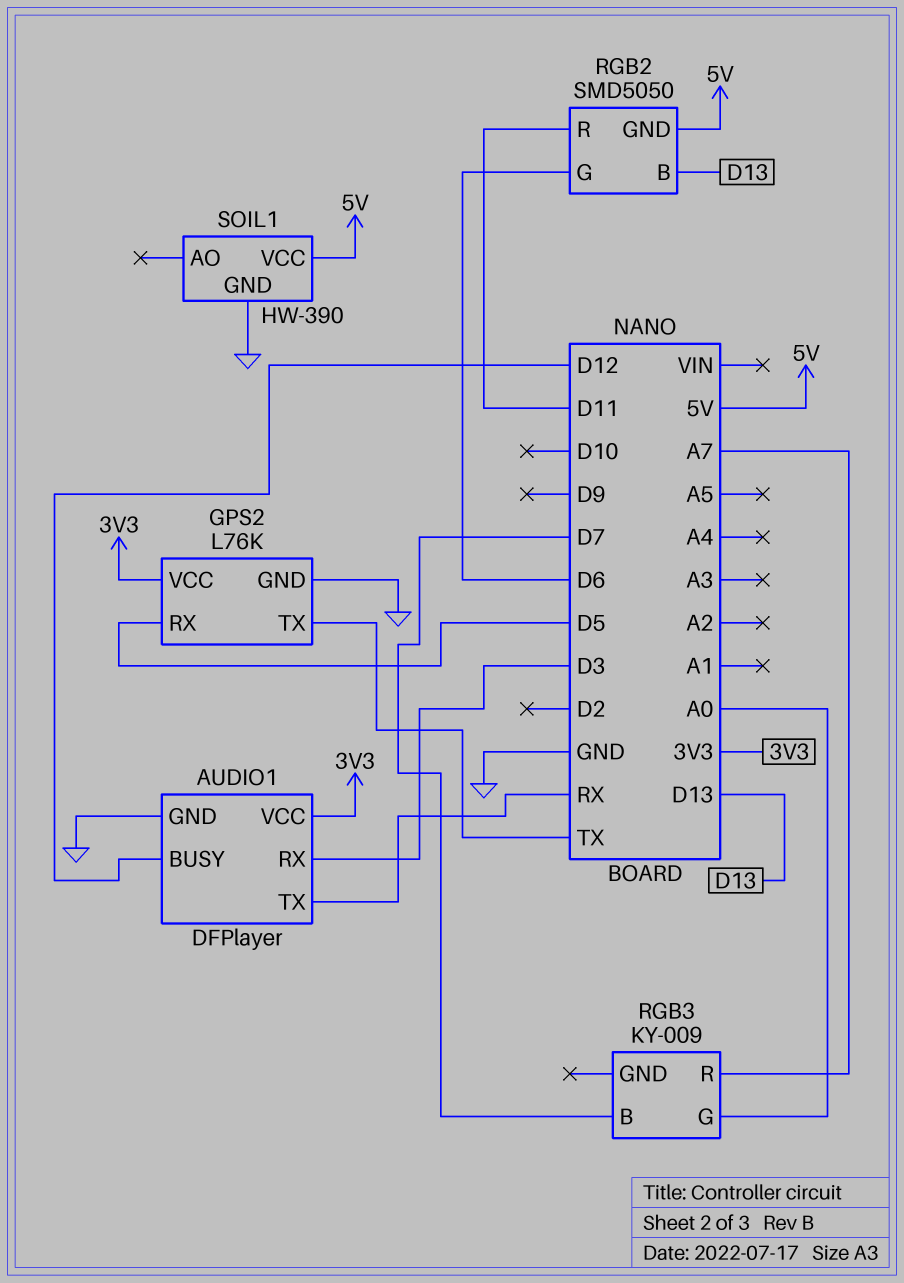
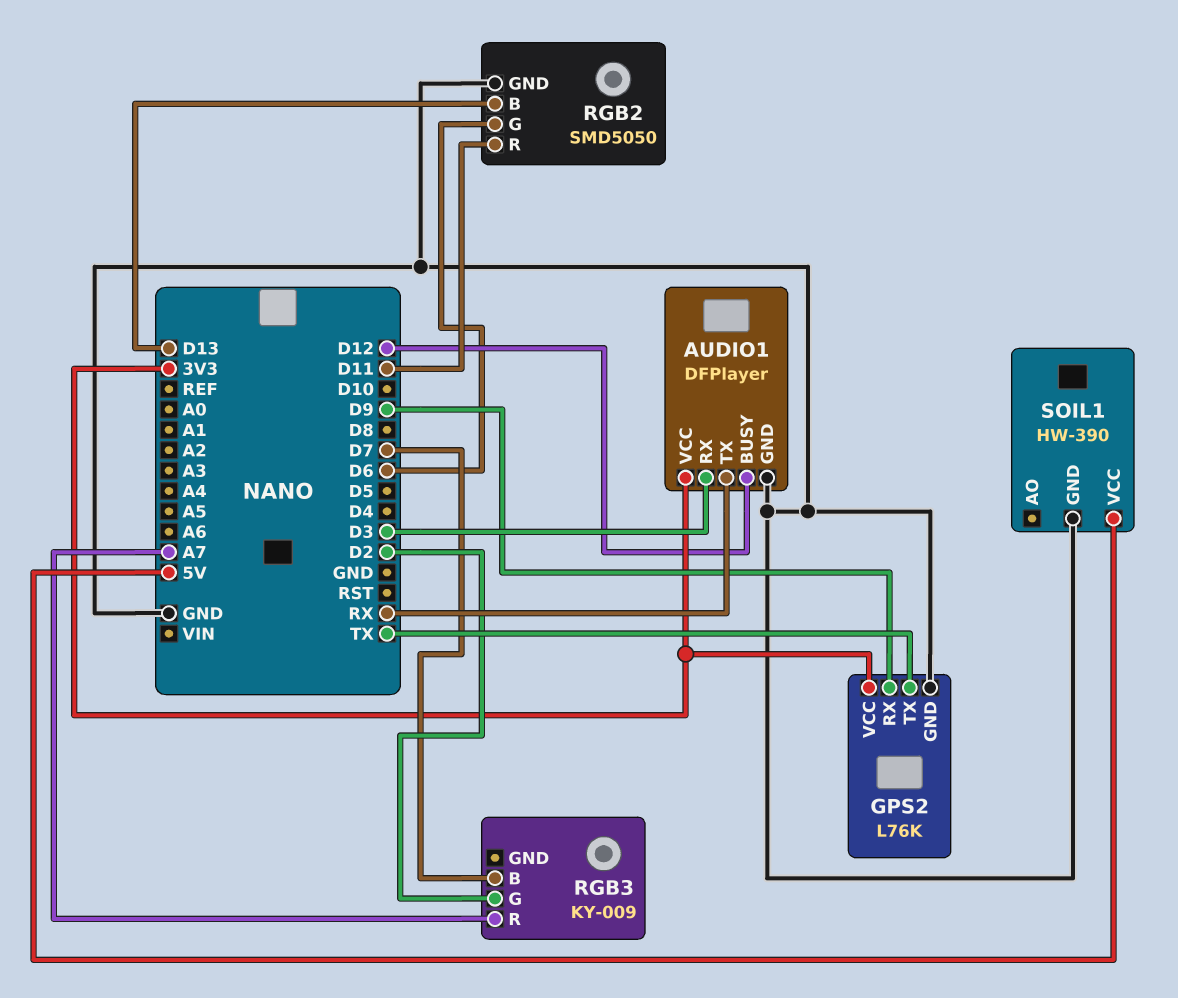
GPS2 pin RX: D5 -> D9
RGB2 pin GND: 5V -> GND
RGB3 pin G: A0 -> D2

